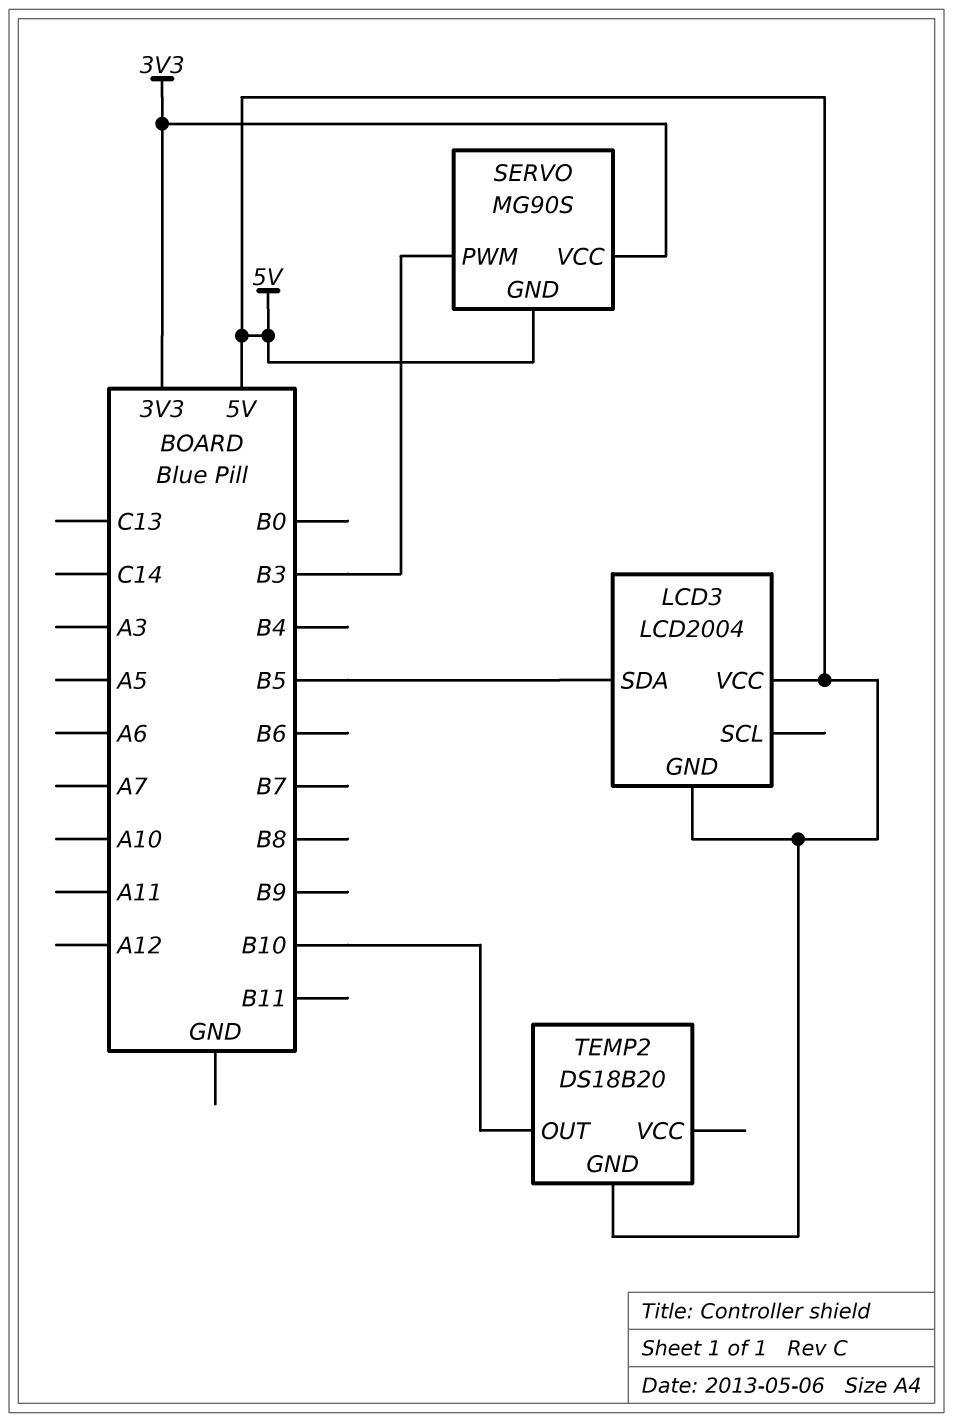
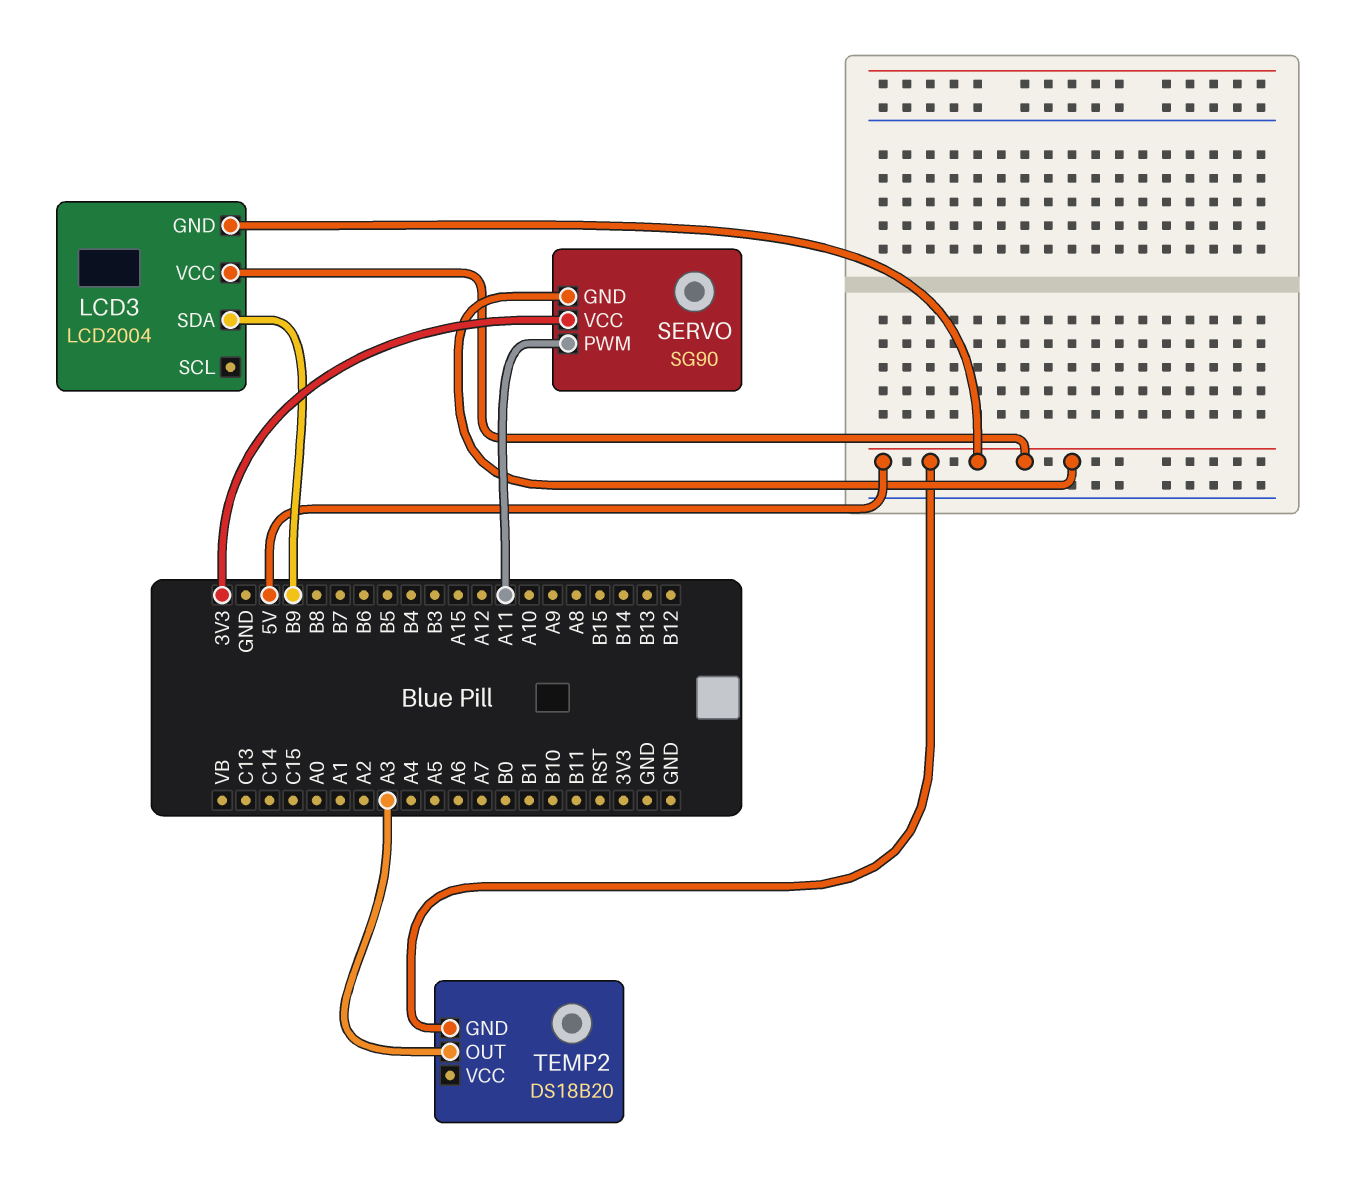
LCD3 pin SDA: B5 -> B9
SERVO: MG90S -> SG90
SERVO pin PWM: B3 -> A11
TEMP2 pin OUT: B10 -> A3

